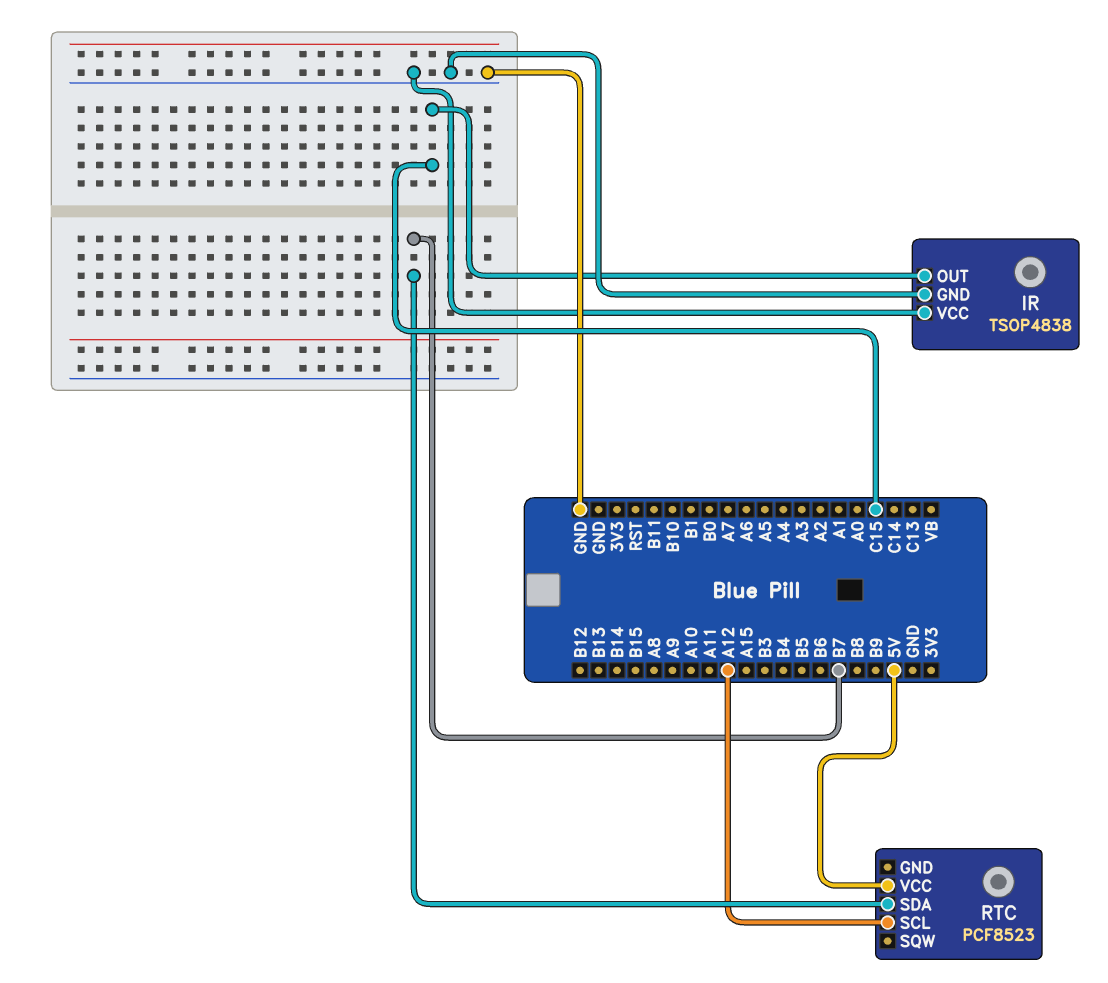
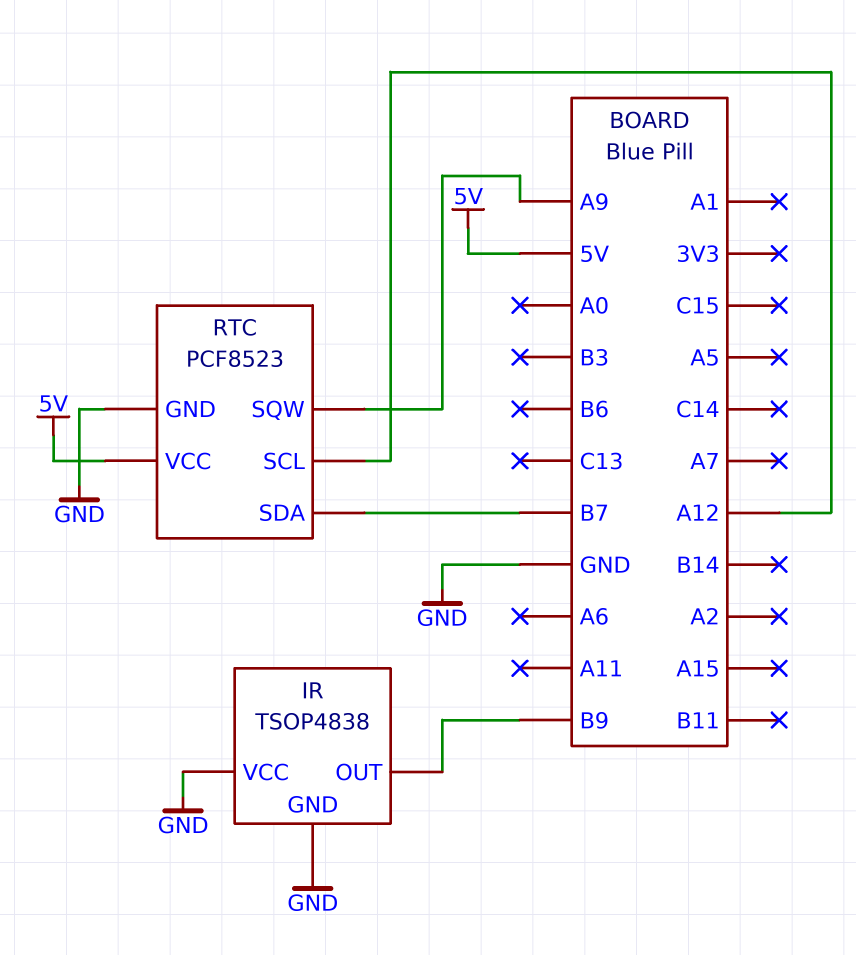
IR pin OUT: C15 -> B9
RTC pin GND: none -> GND
RTC pin SQW: none -> A9

